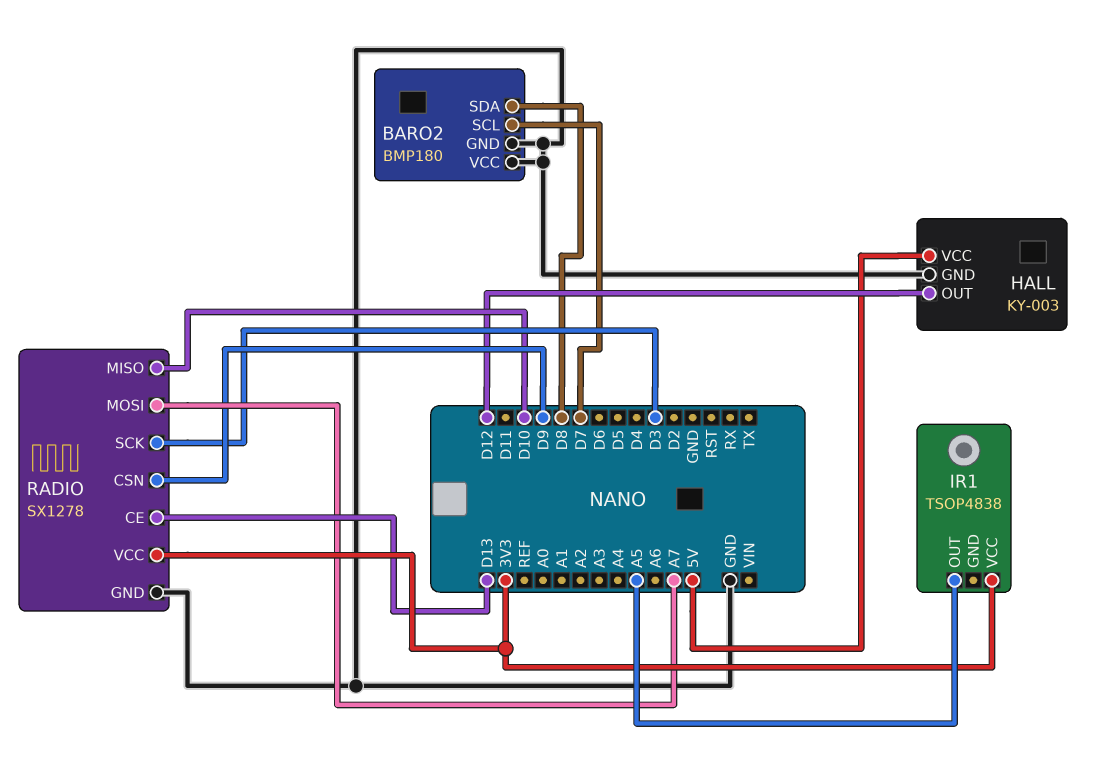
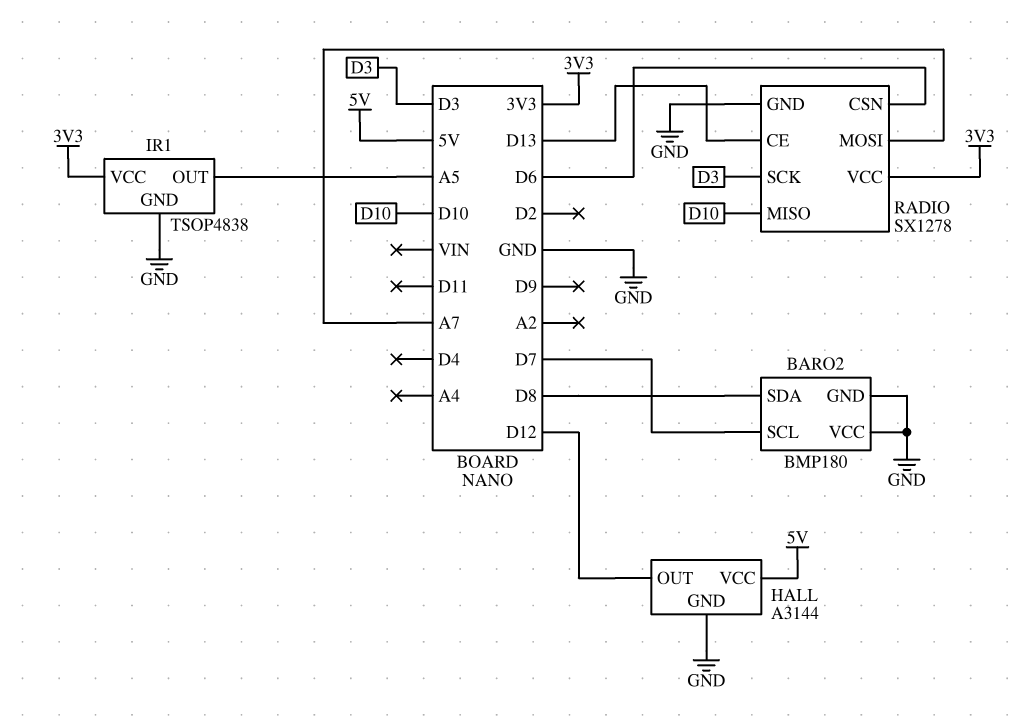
HALL: KY-003 -> A3144
IR1 pin GND: none -> GND
RADIO pin CSN: D9 -> D6

